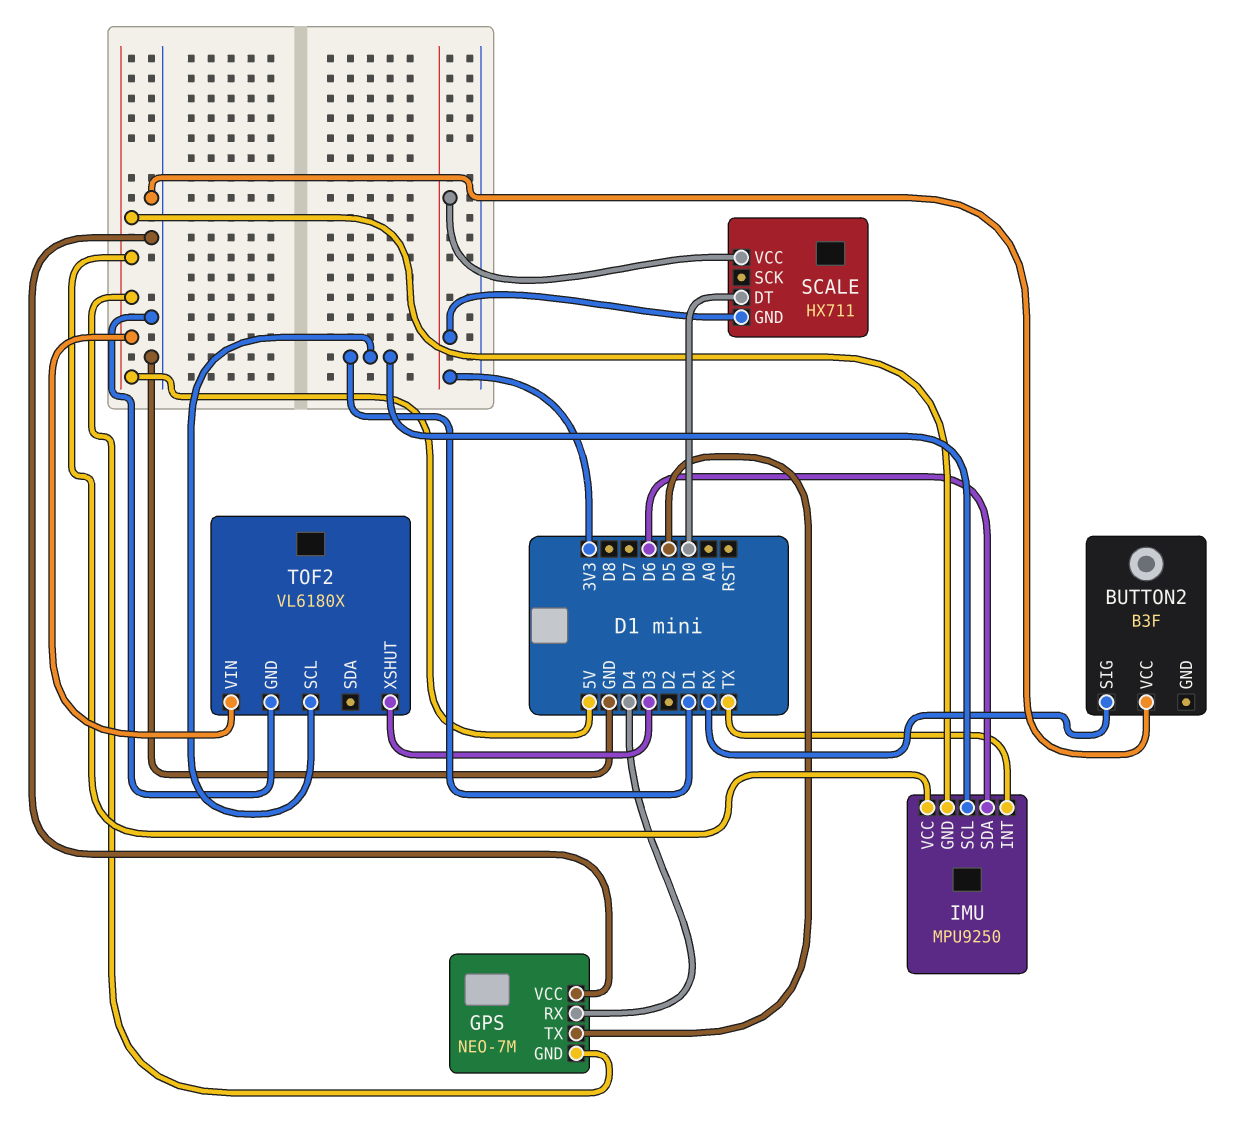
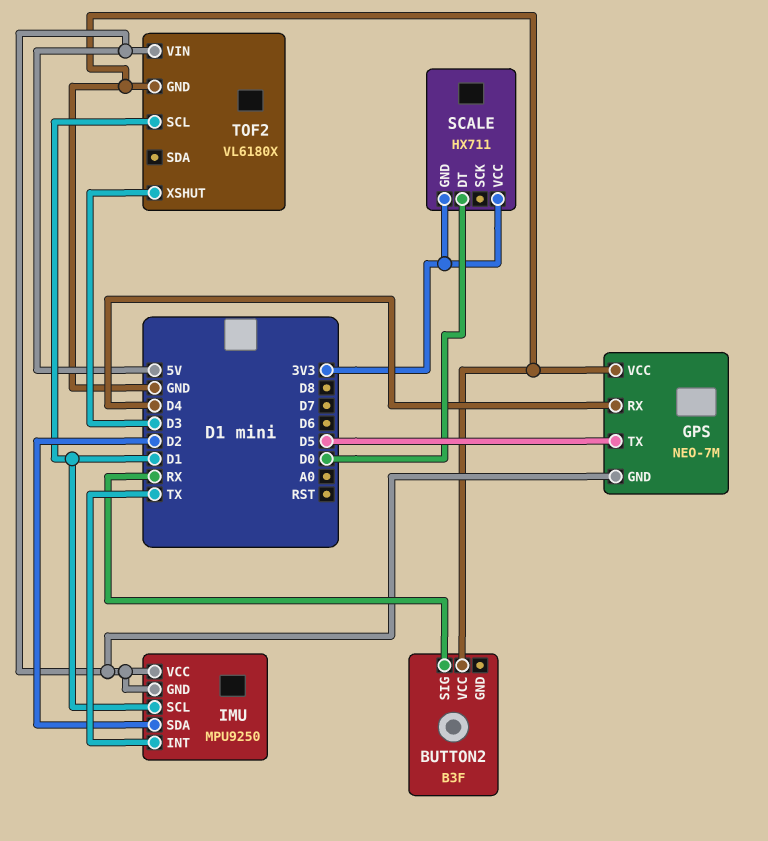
IMU pin SDA: D6 -> D2

